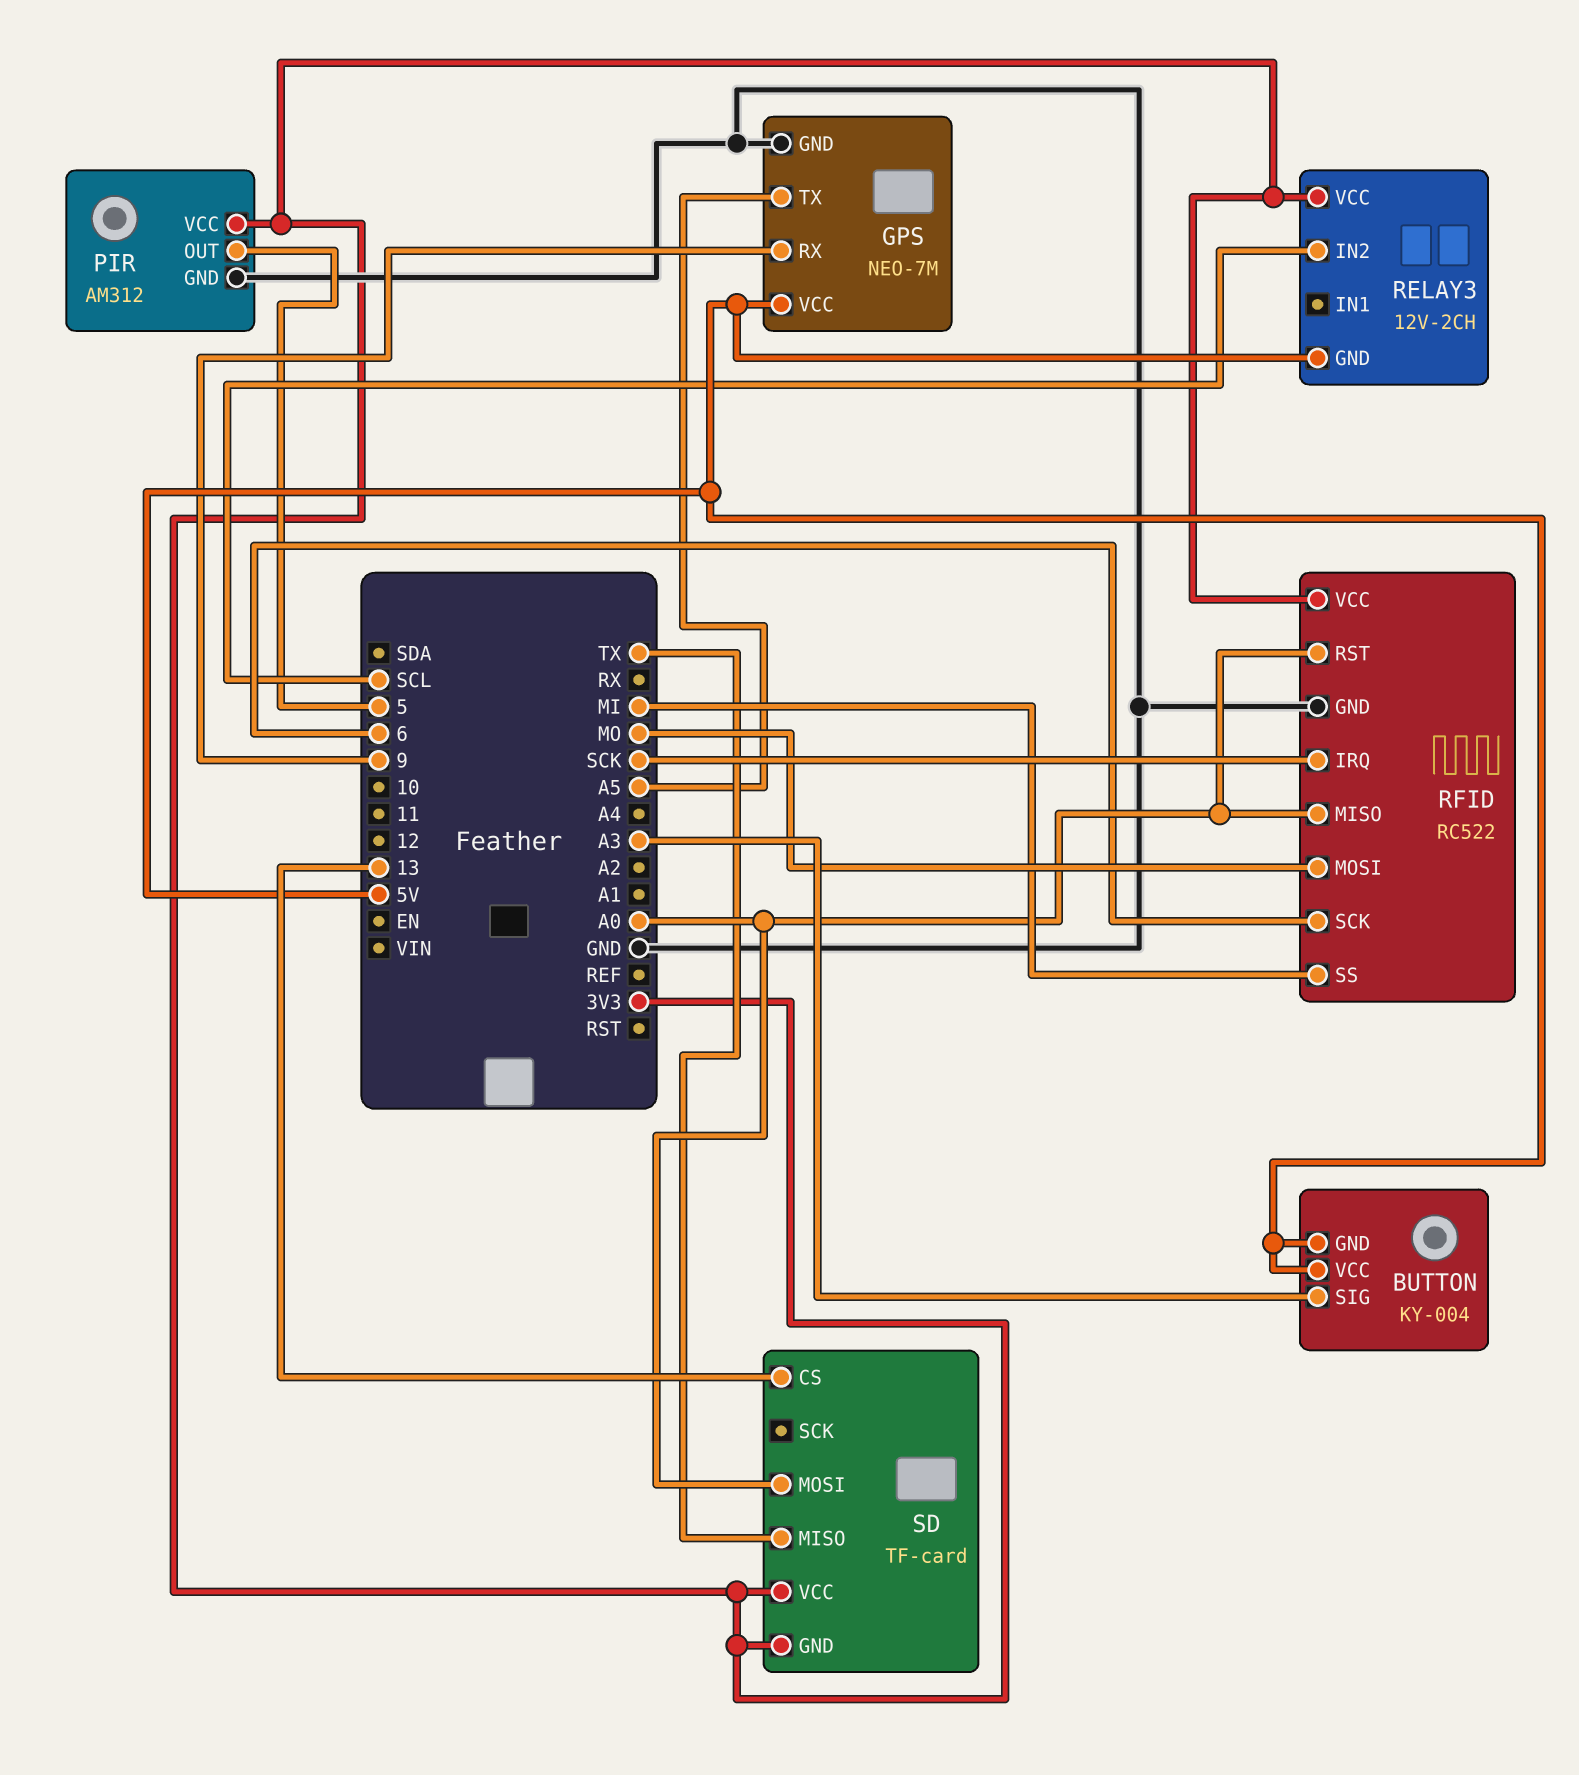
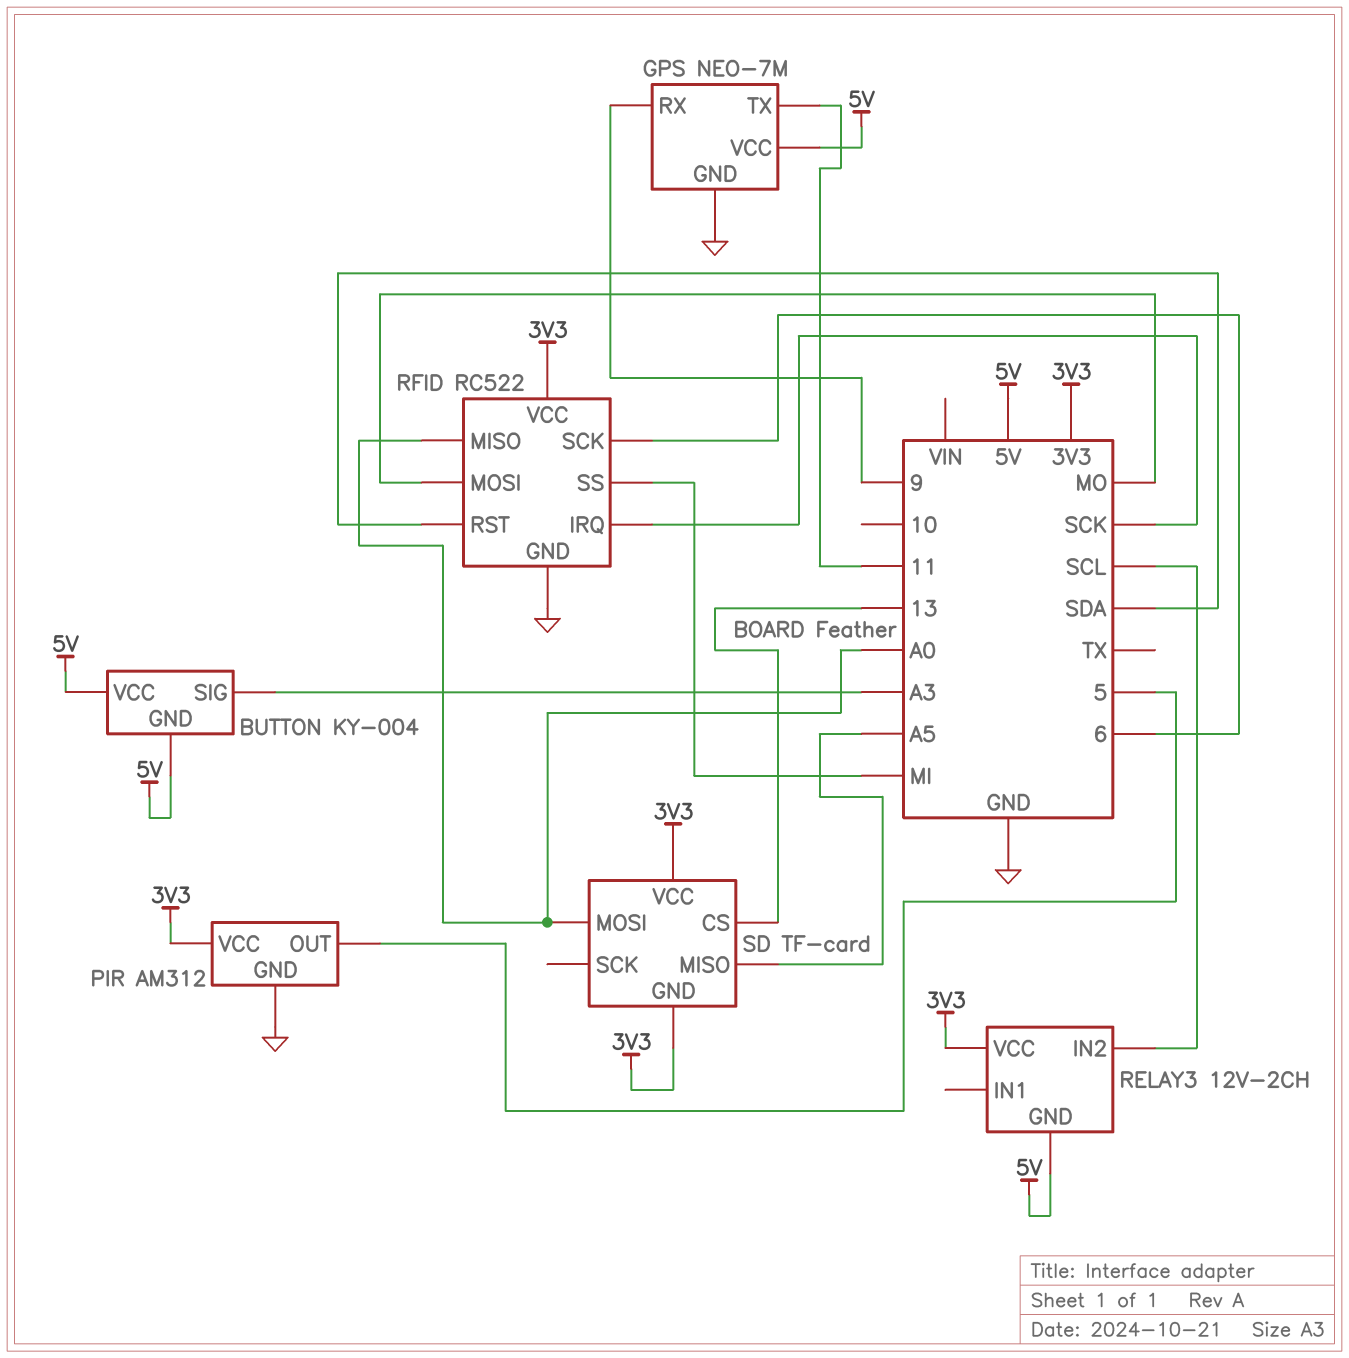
GPS pin TX: A5 -> 11
RFID pin RST: A0 -> SDA
SD pin MISO: TX -> A5

